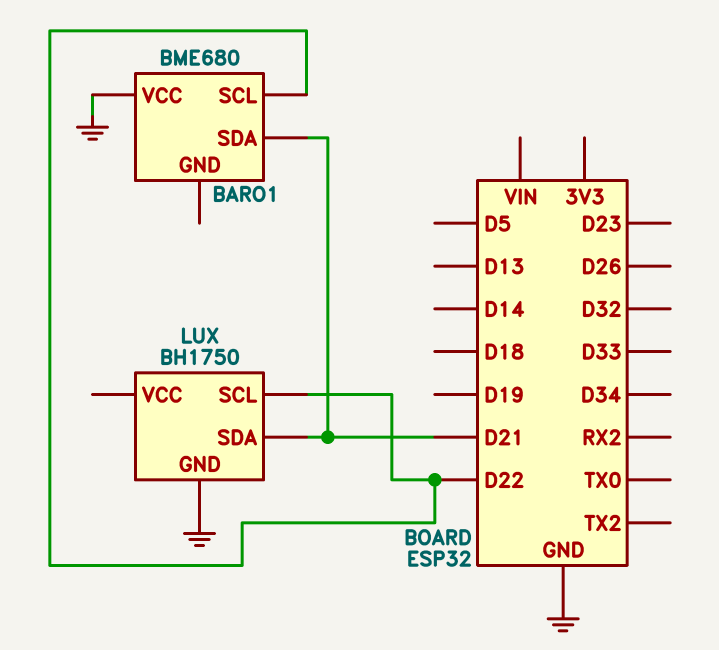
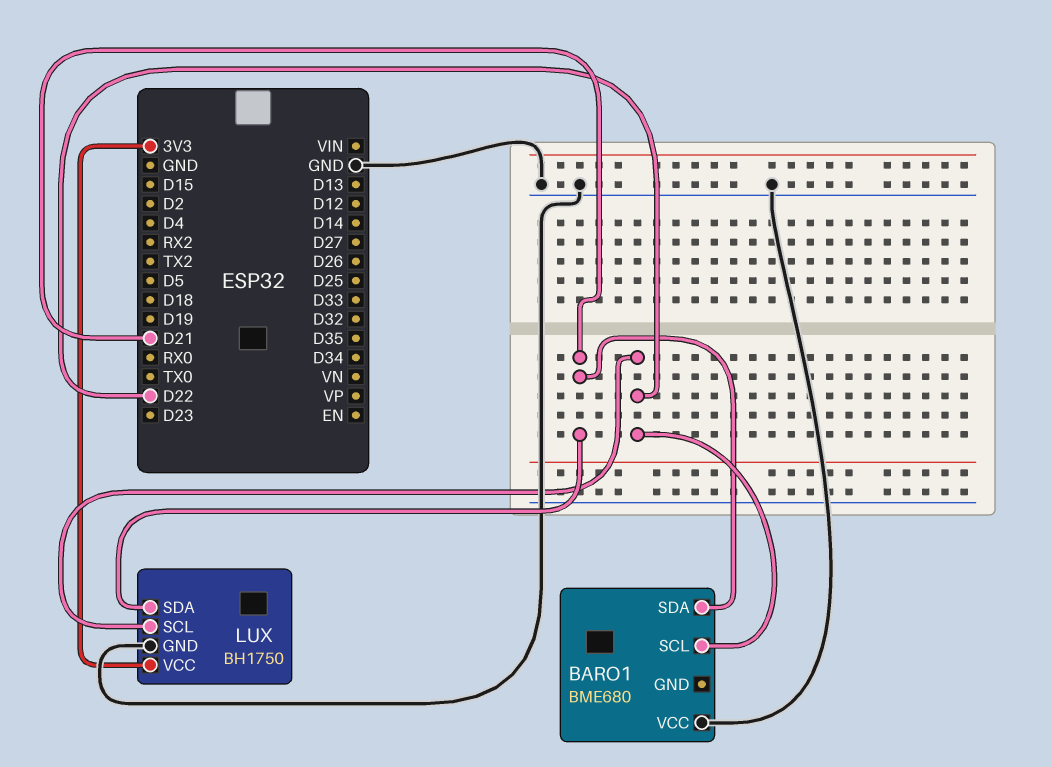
LUX pin VCC: none -> 3V3

